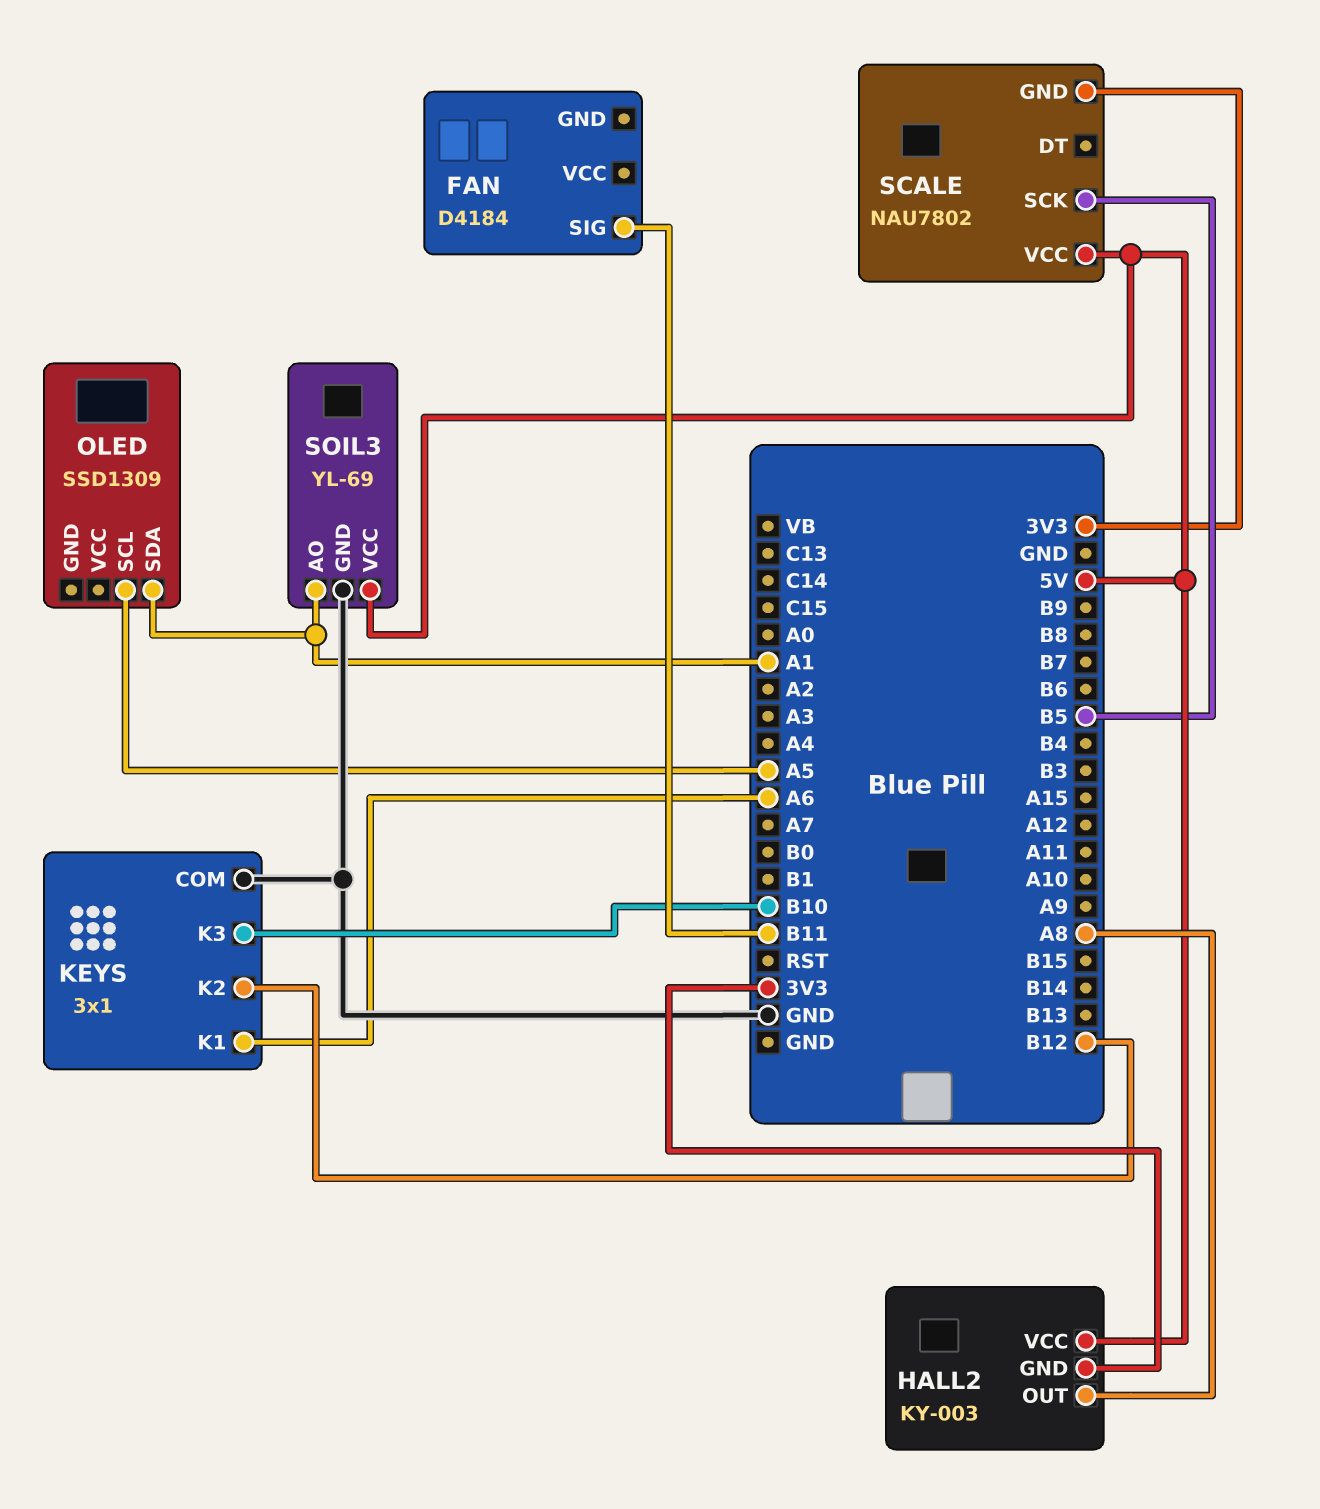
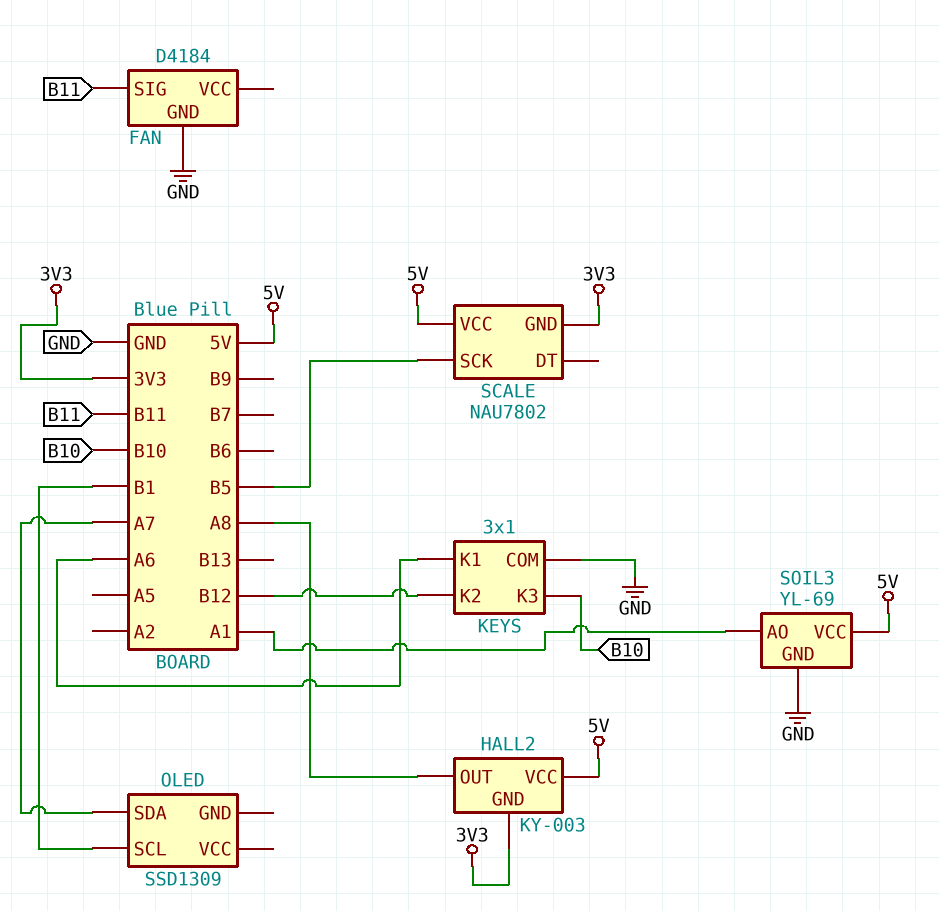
FAN pin GND: none -> GND
OLED pin SCL: A5 -> B1
OLED pin SDA: A1 -> A7

